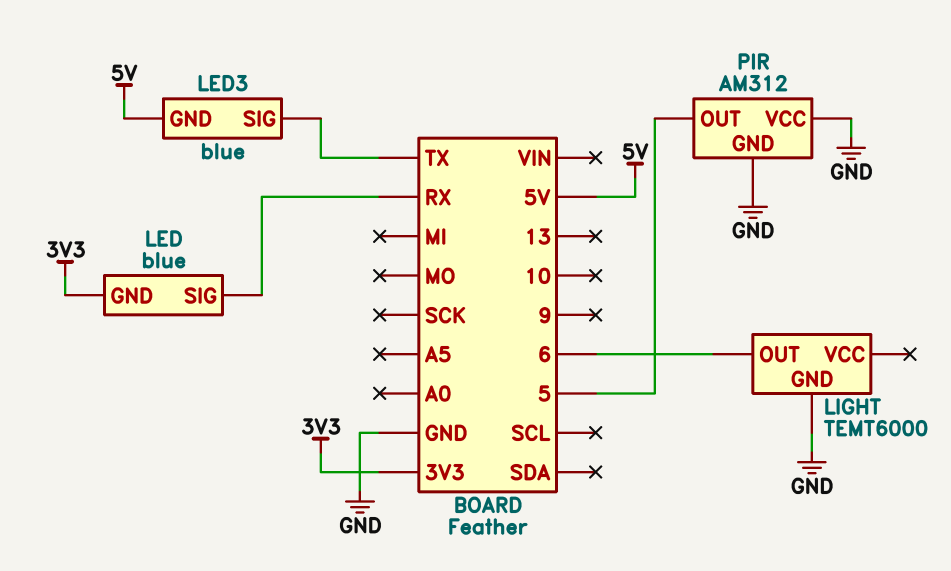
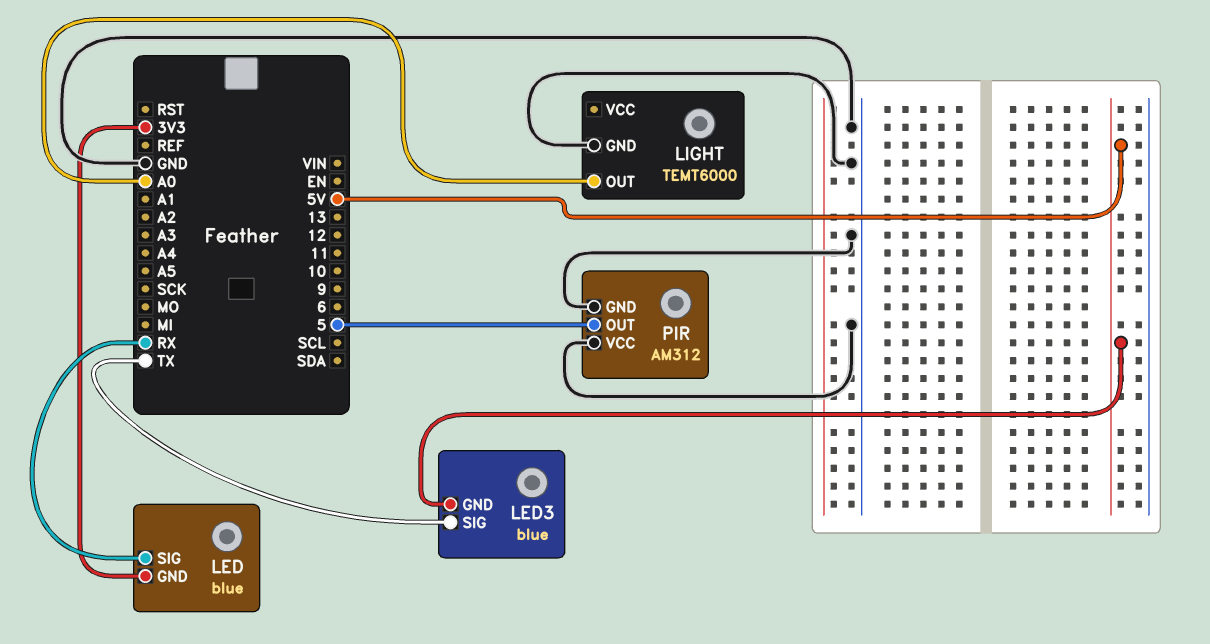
LIGHT pin OUT: 6 -> A0

